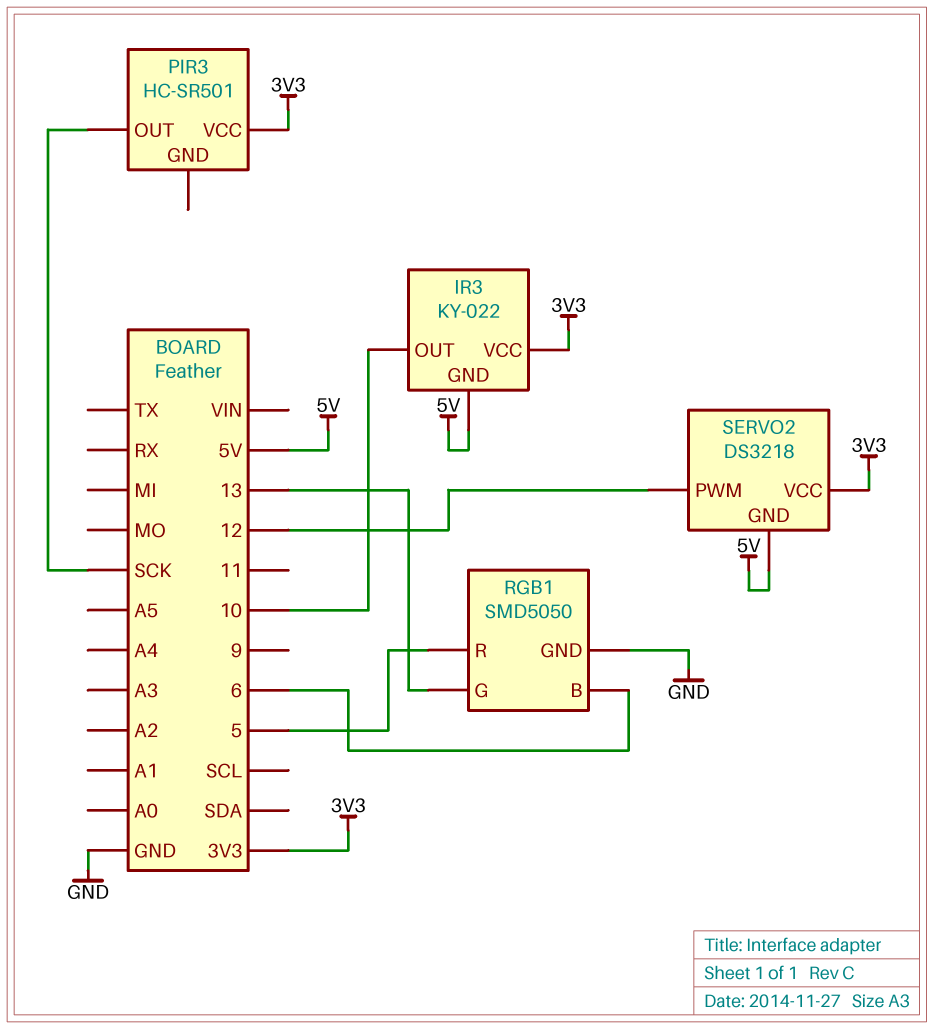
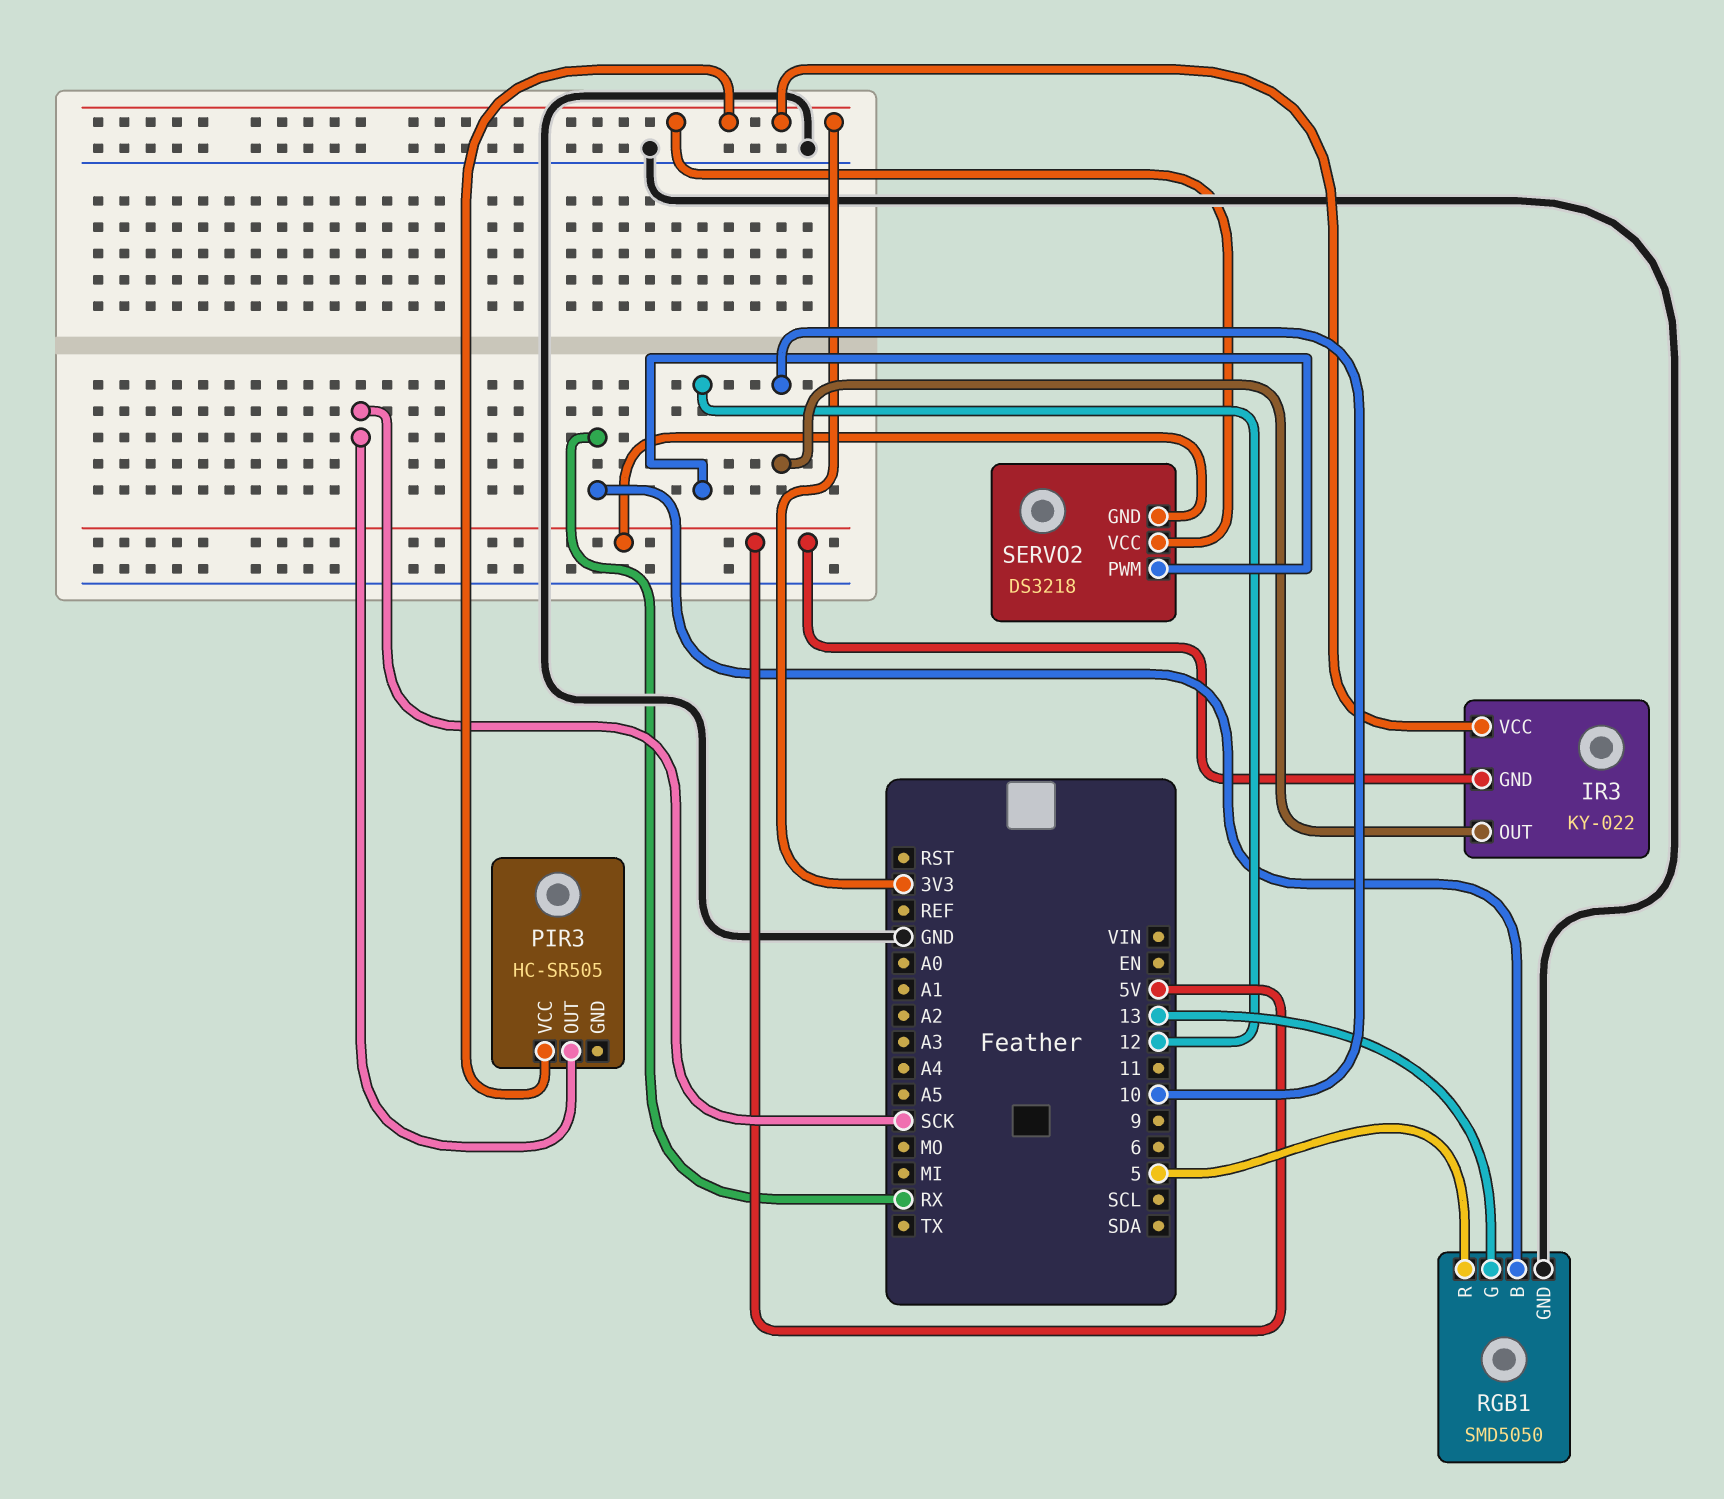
PIR3: HC-SR501 -> HC-SR505
RGB1 pin B: 6 -> RX

